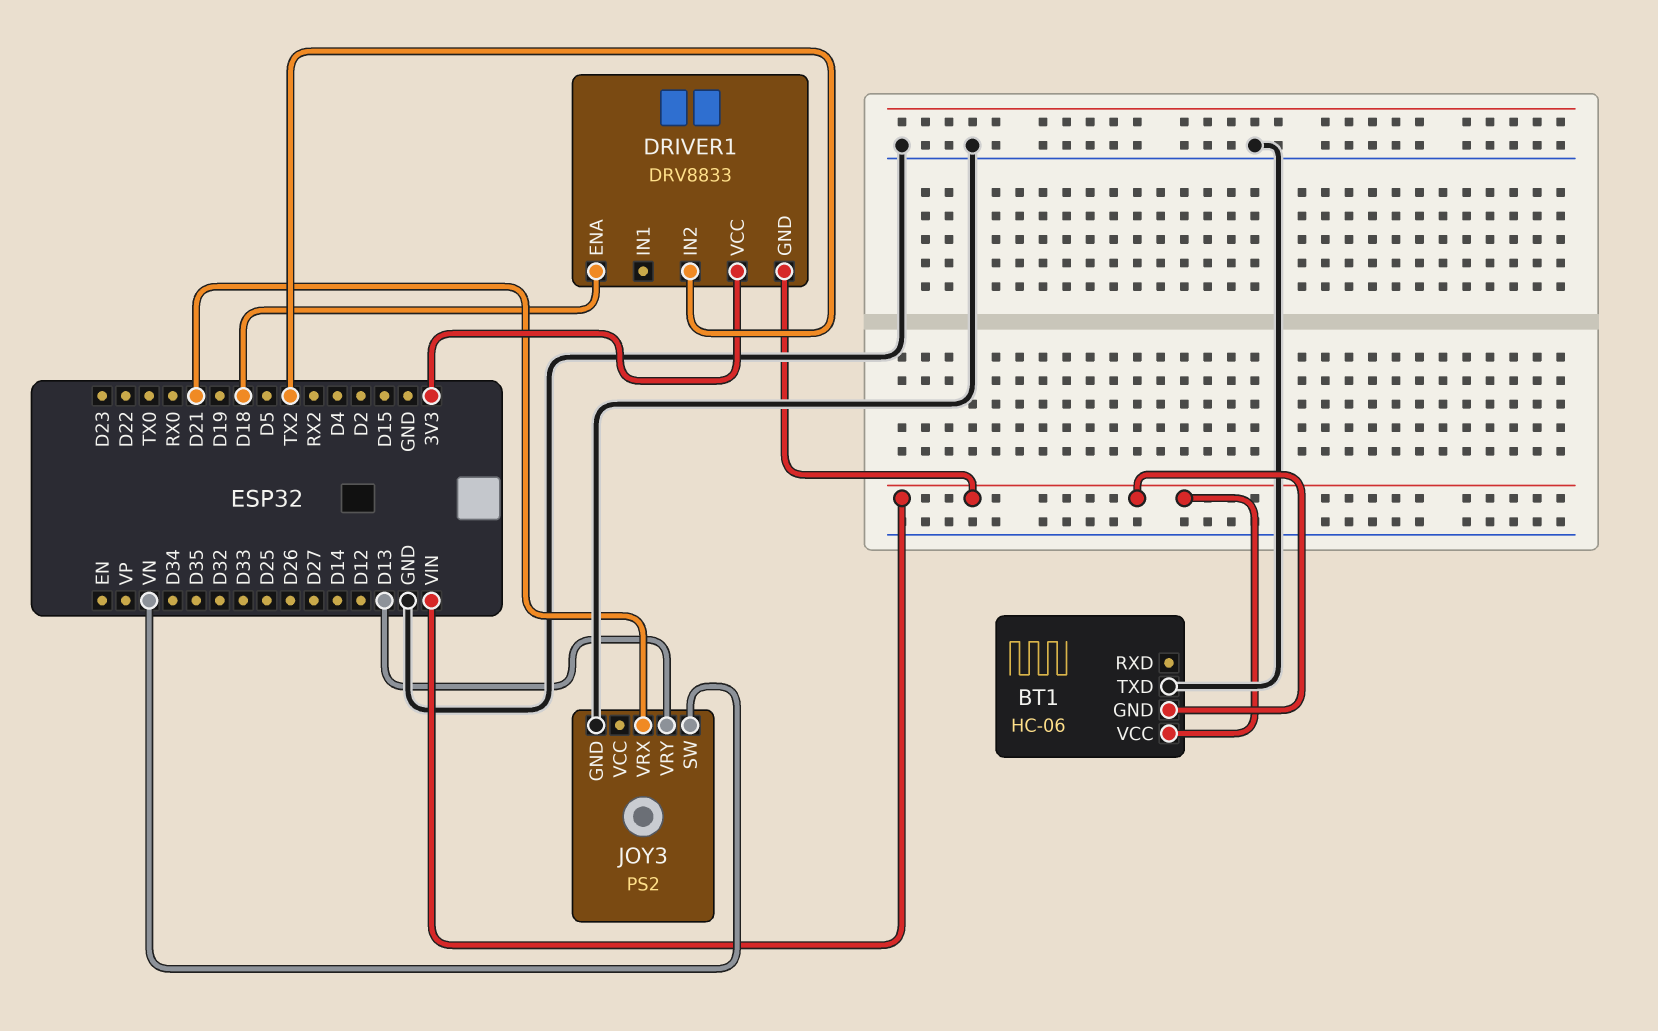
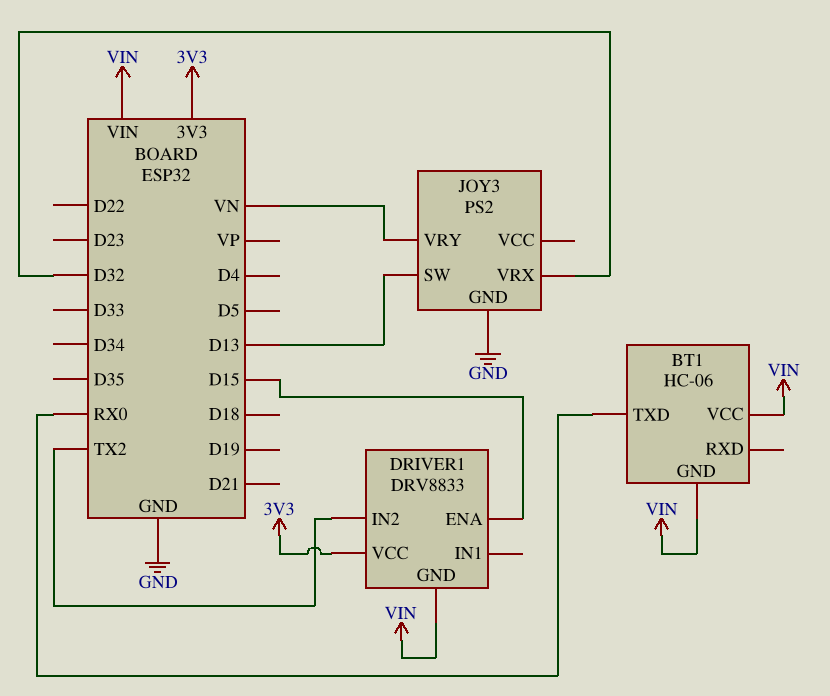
BT1 pin TXD: GND -> RX0
DRIVER1 pin ENA: D18 -> D15
JOY3 pin SW: VN -> D13
JOY3 pin VRX: D21 -> D32
JOY3 pin VRY: D13 -> VN

